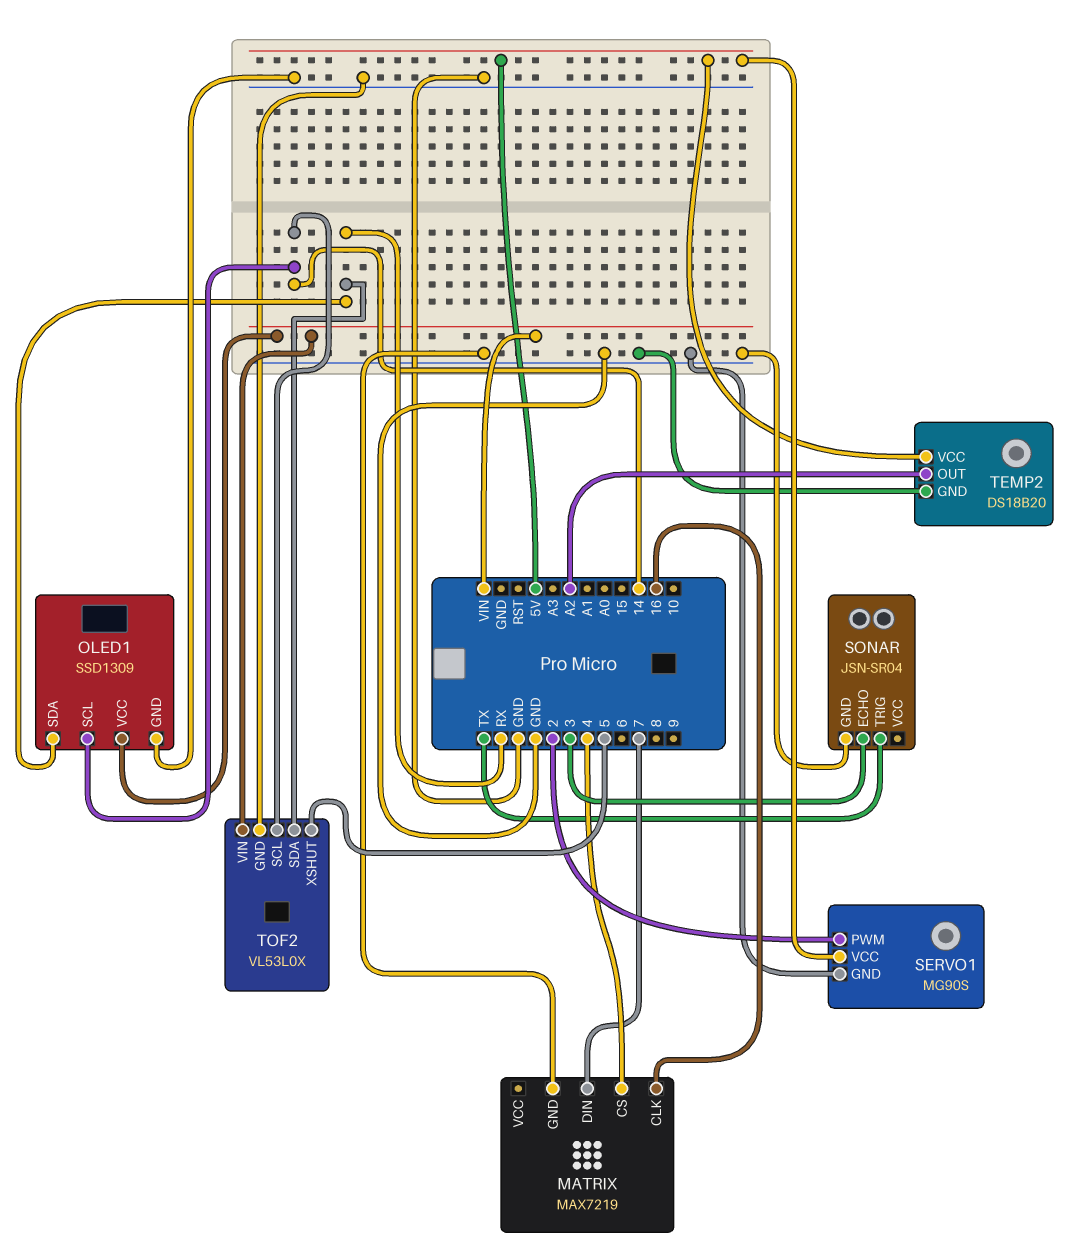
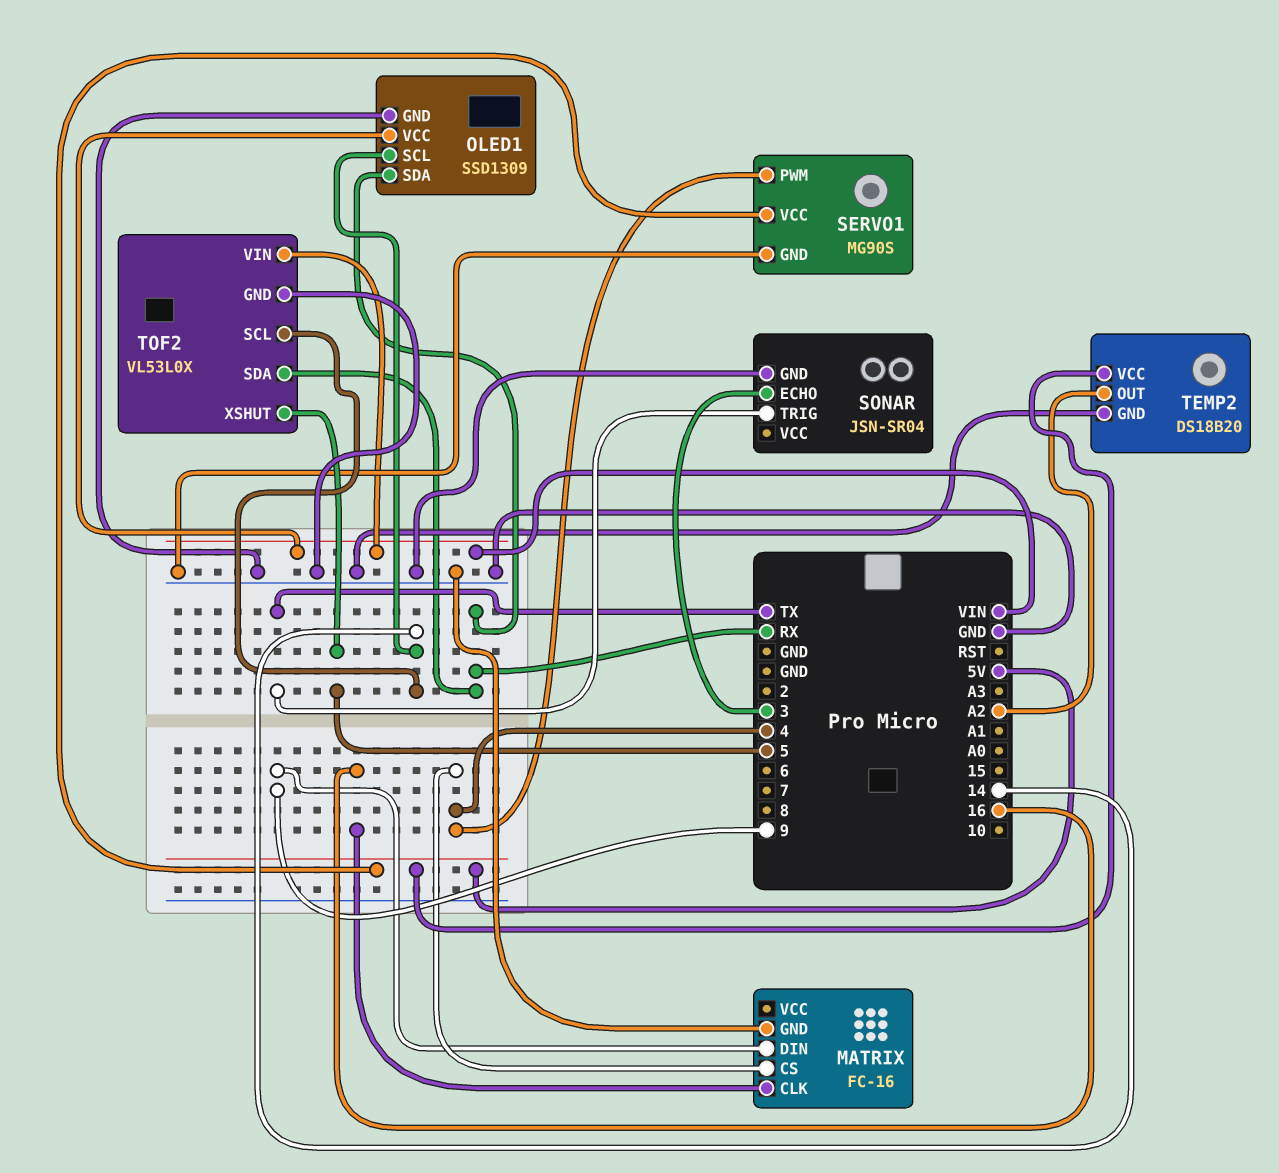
MATRIX: MAX7219 -> FC-16
MATRIX pin DIN: 7 -> 9
SERVO1 pin PWM: 2 -> 4

